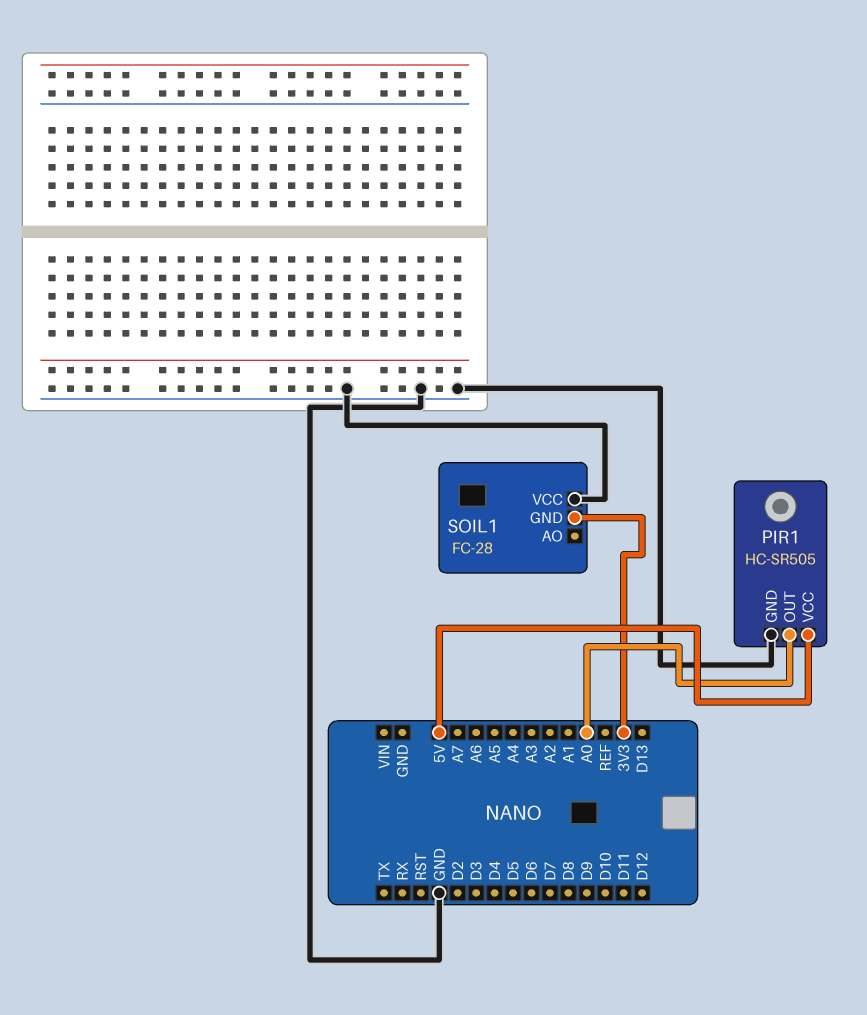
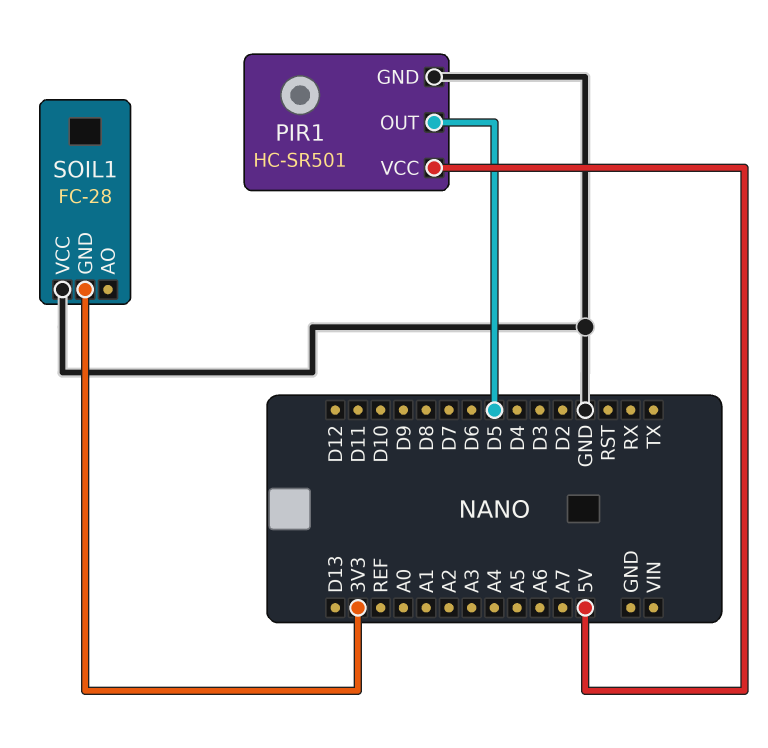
PIR1: HC-SR505 -> HC-SR501
PIR1 pin OUT: A0 -> D5

